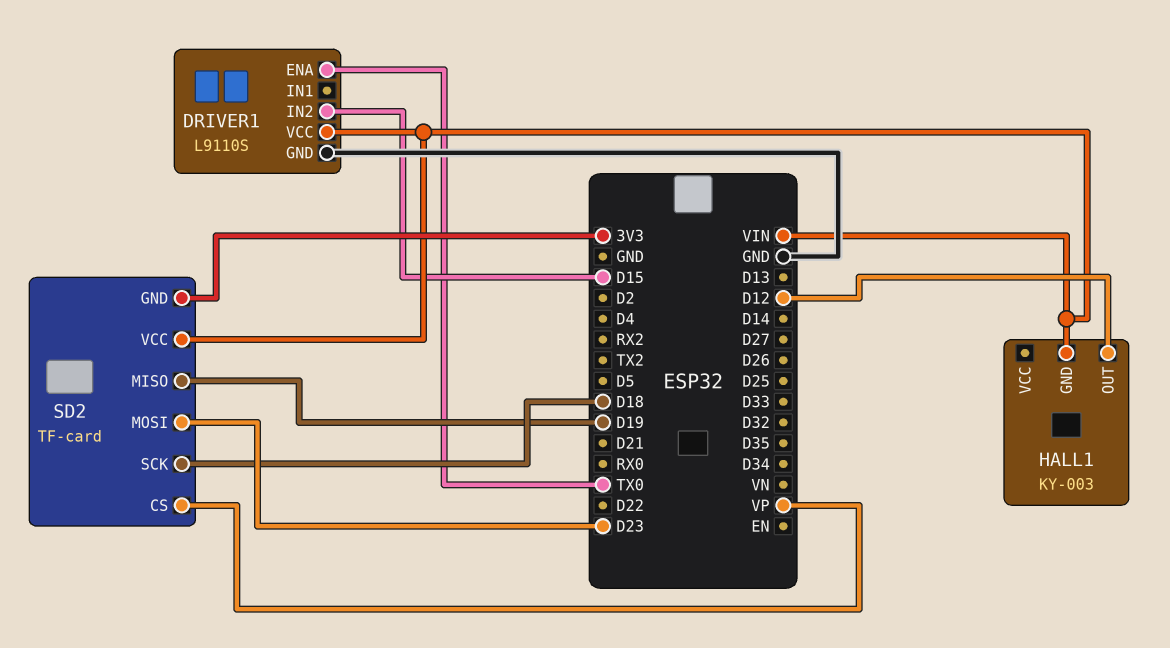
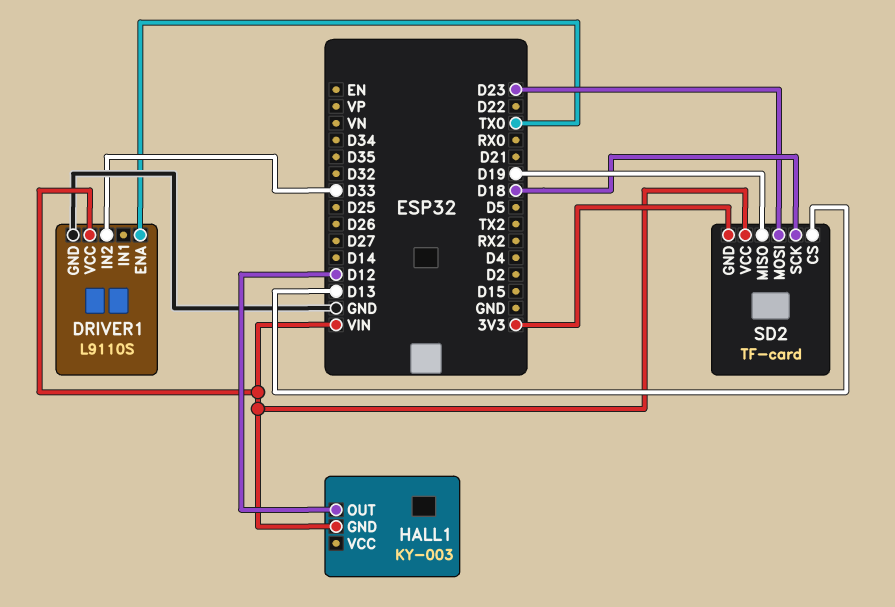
DRIVER1 pin IN2: D15 -> D33
SD2 pin CS: VP -> D13

